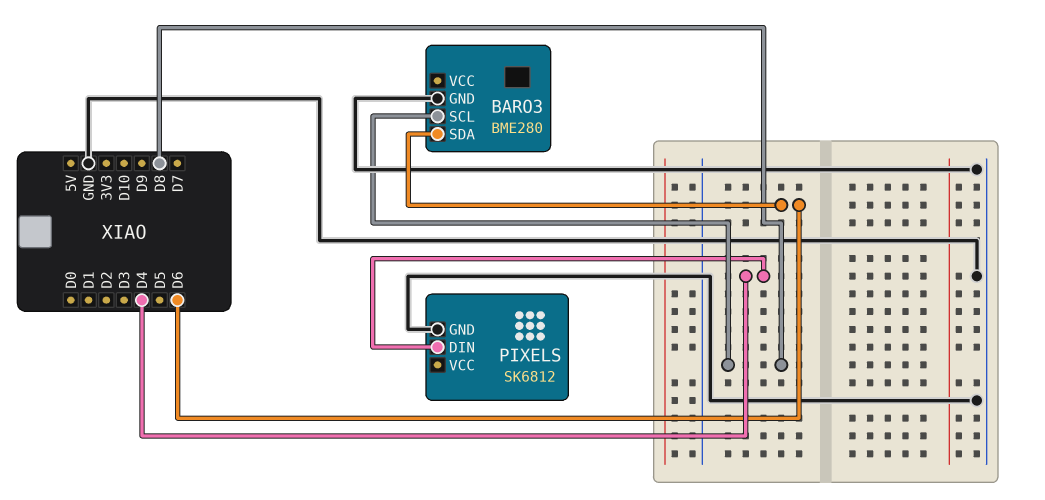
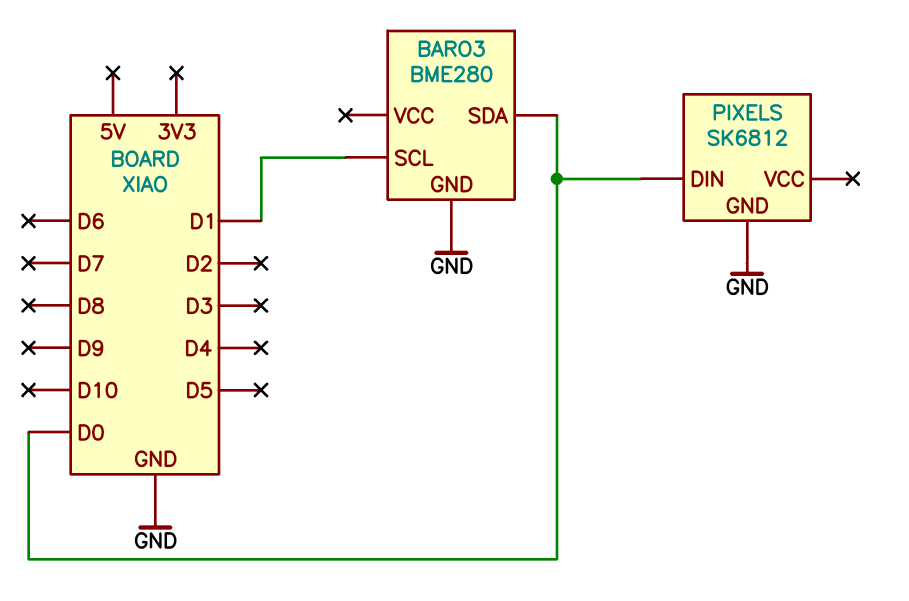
BARO3 pin SCL: D8 -> D1
BARO3 pin SDA: D6 -> D0
PIXELS pin DIN: D4 -> D0

